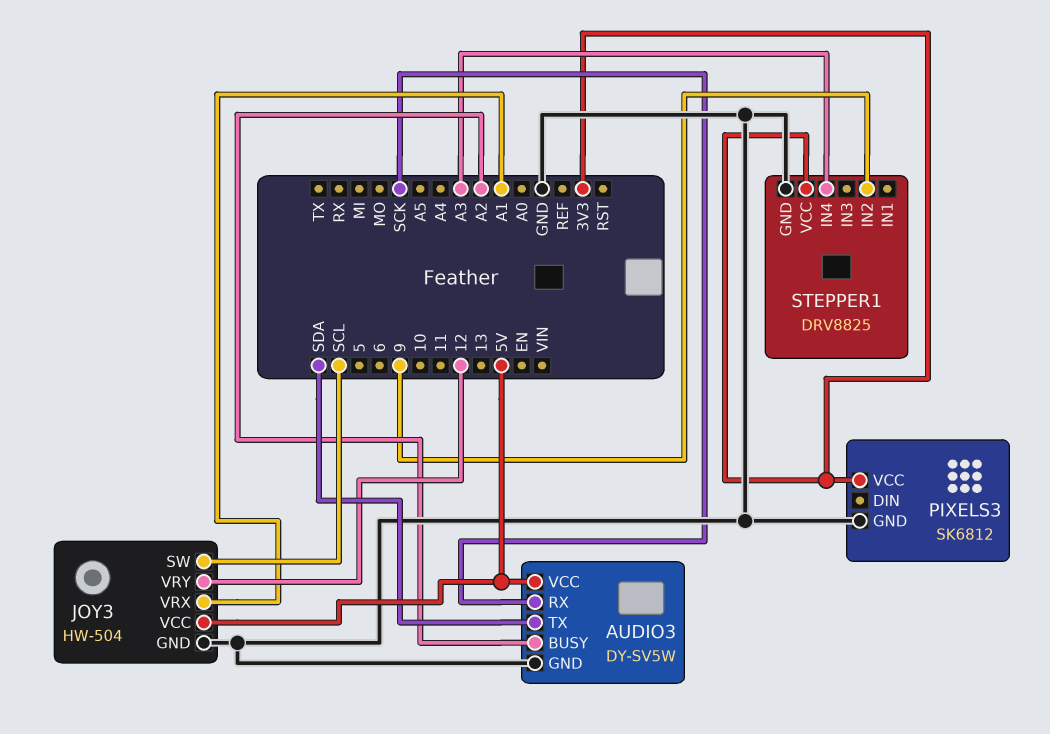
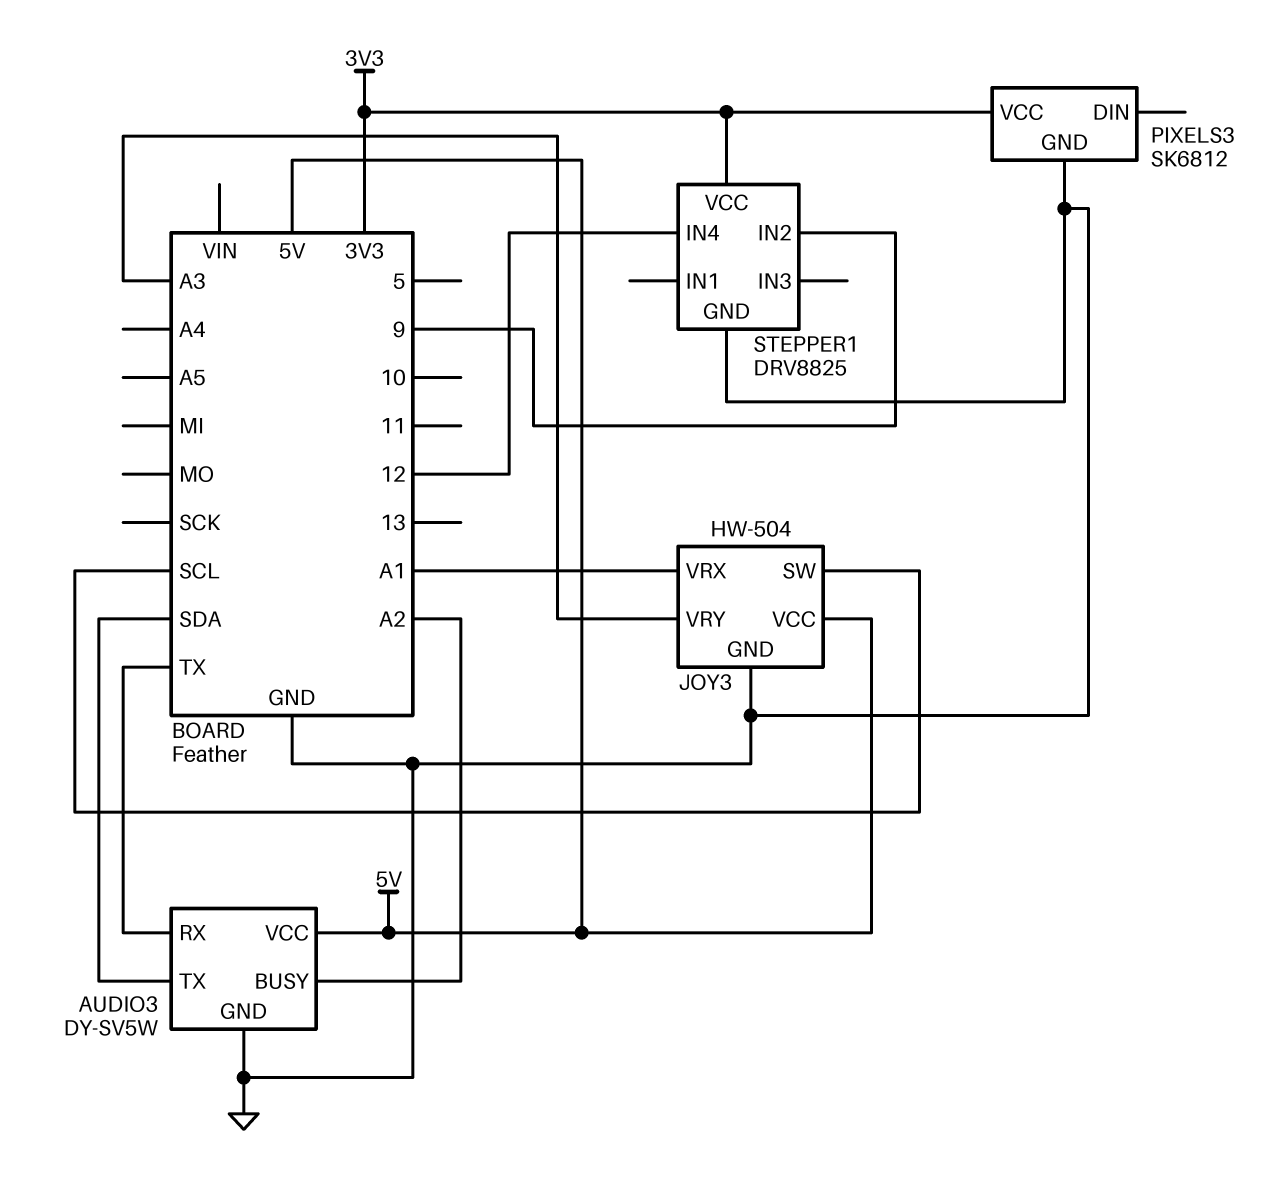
AUDIO3 pin RX: SCK -> TX
JOY3 pin VRY: 12 -> A3
STEPPER1 pin IN4: A3 -> 12

